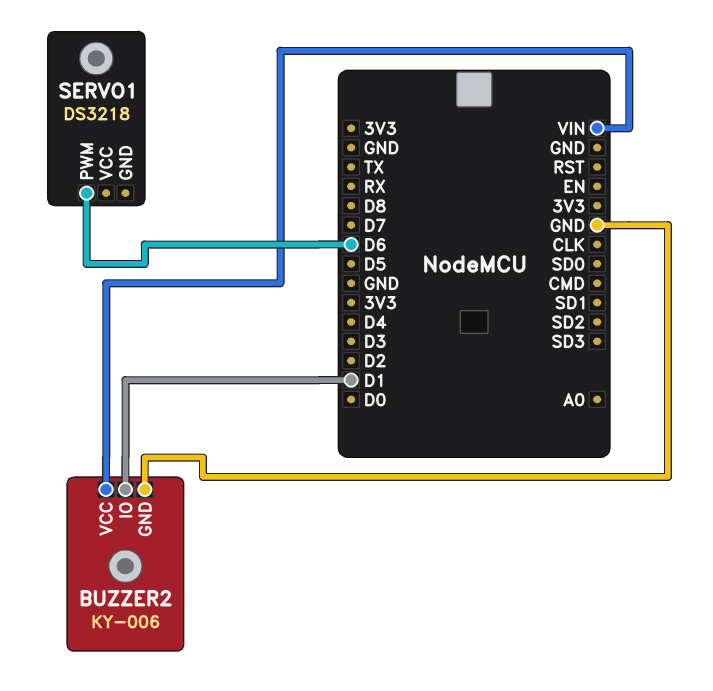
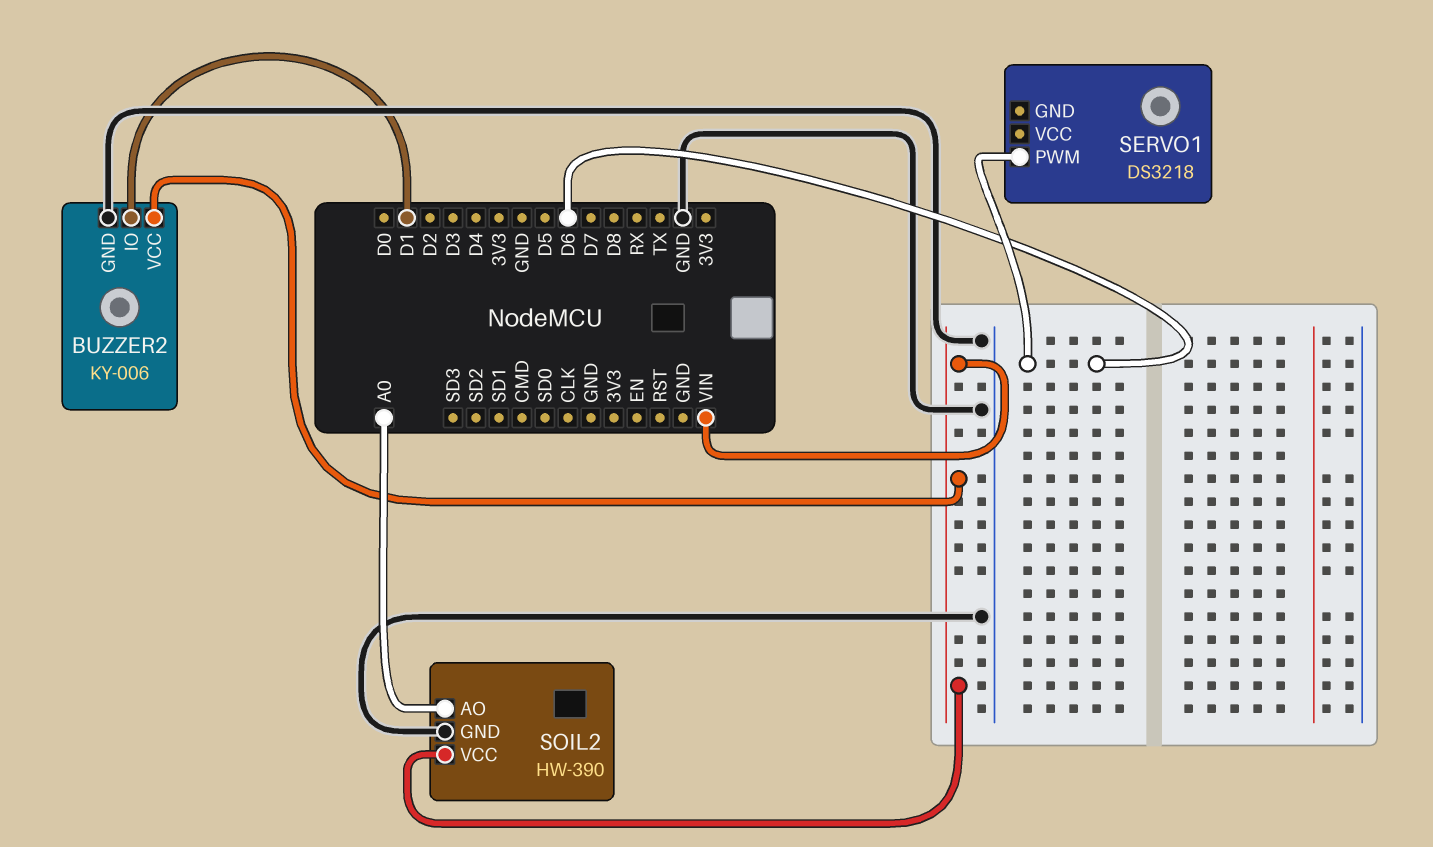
SOIL2: none -> HW-390
SOIL2 pin AO: none -> A0
SOIL2 pin GND: none -> GND
SOIL2 pin VCC: none -> VIN

